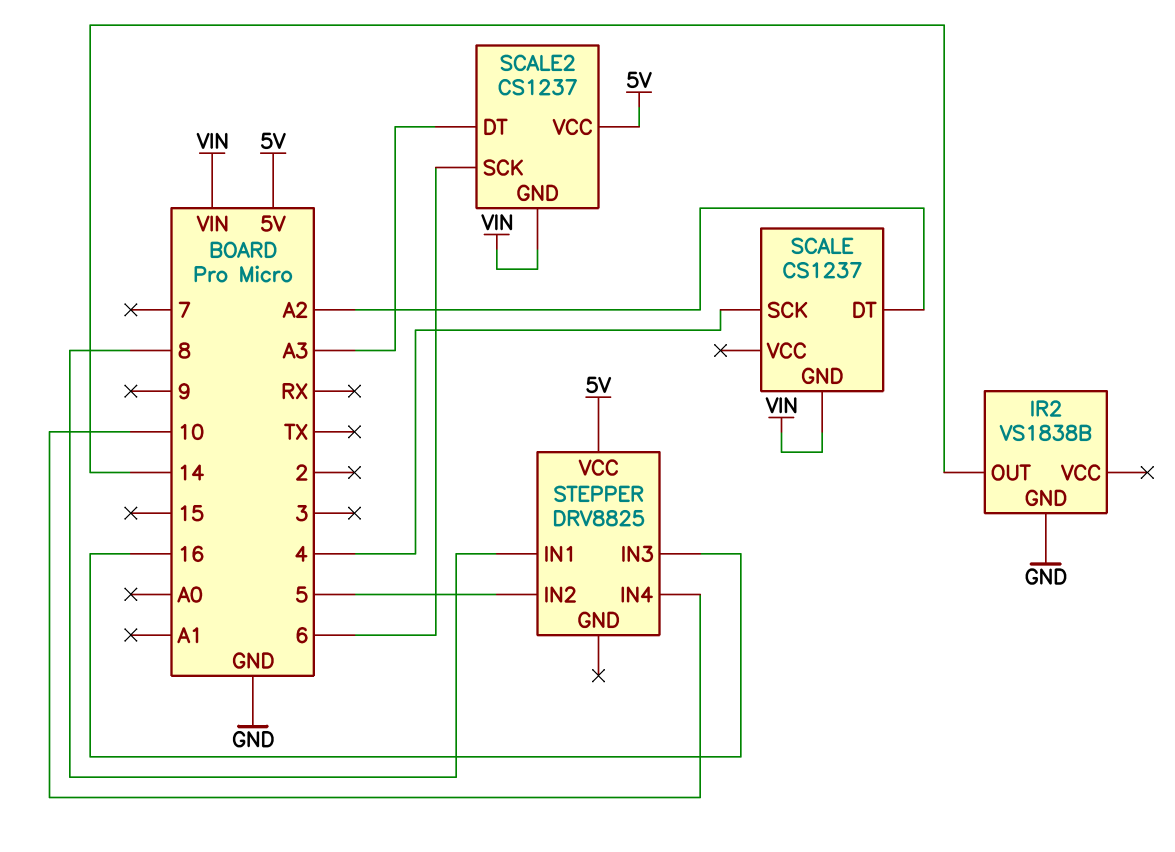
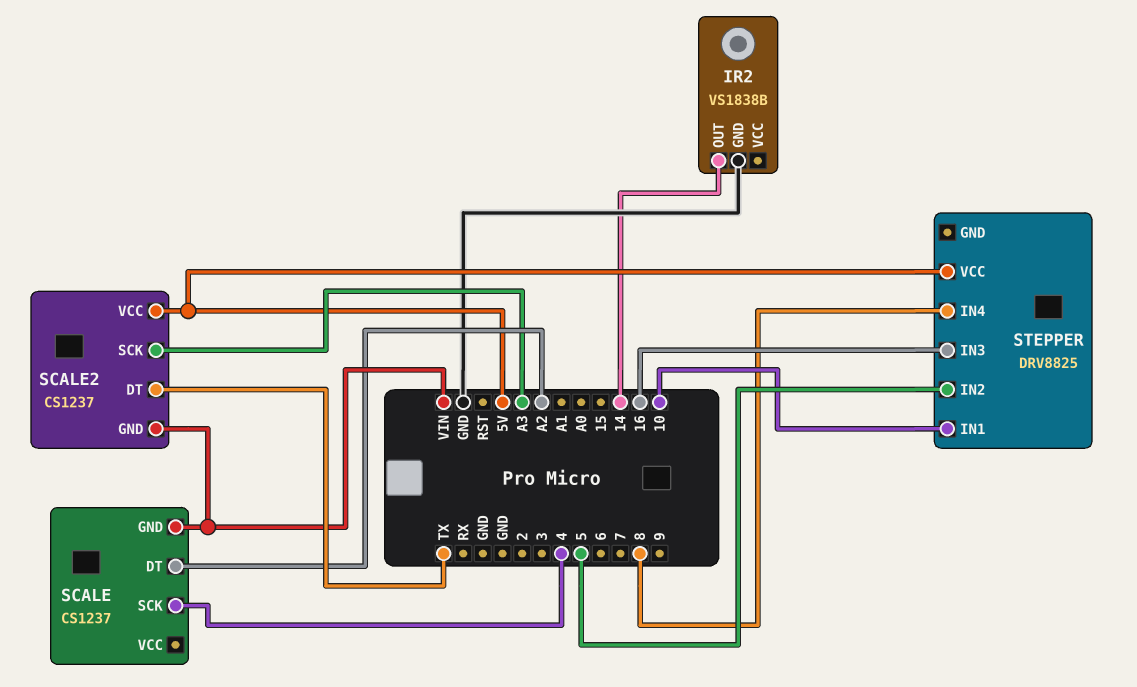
SCALE2 pin DT: A3 -> TX
SCALE2 pin SCK: 6 -> A3
STEPPER pin IN1: 8 -> 10
STEPPER pin IN4: 10 -> 8

